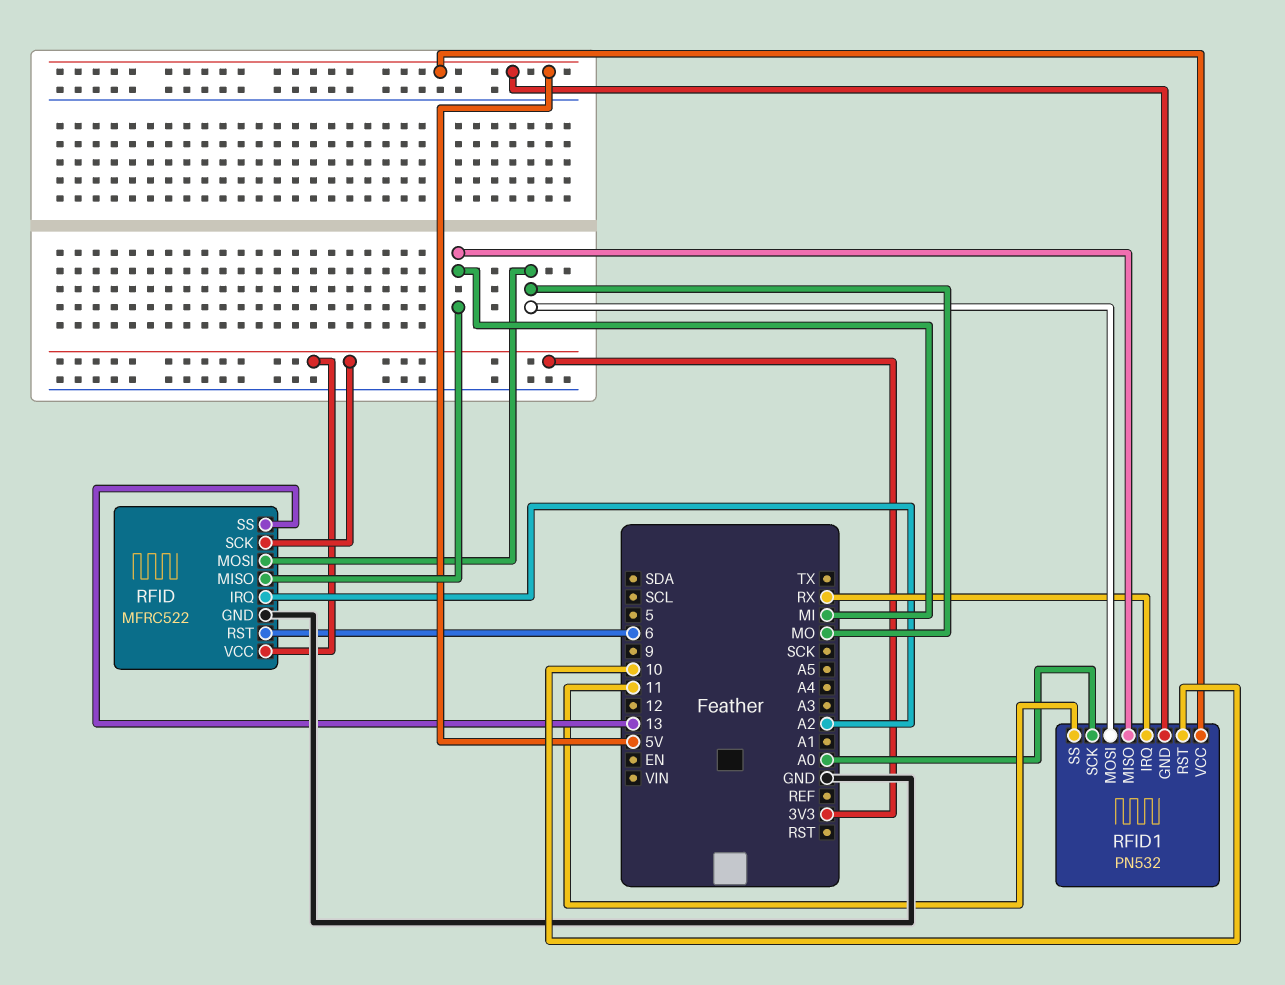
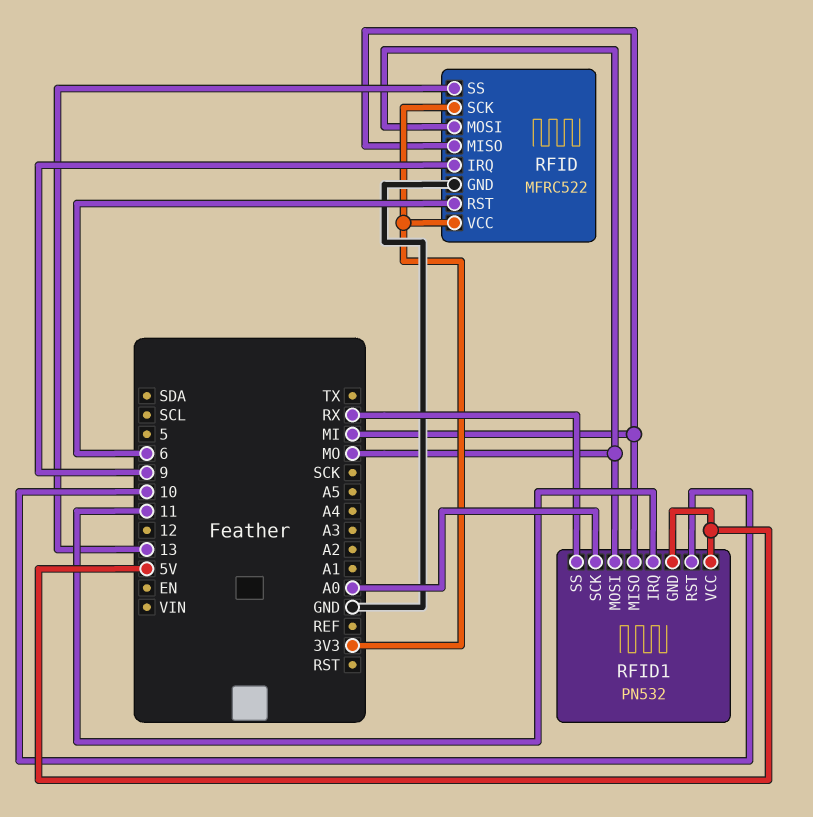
RFID pin IRQ: A2 -> 9
RFID1 pin IRQ: RX -> 11
RFID1 pin SS: 11 -> RX

